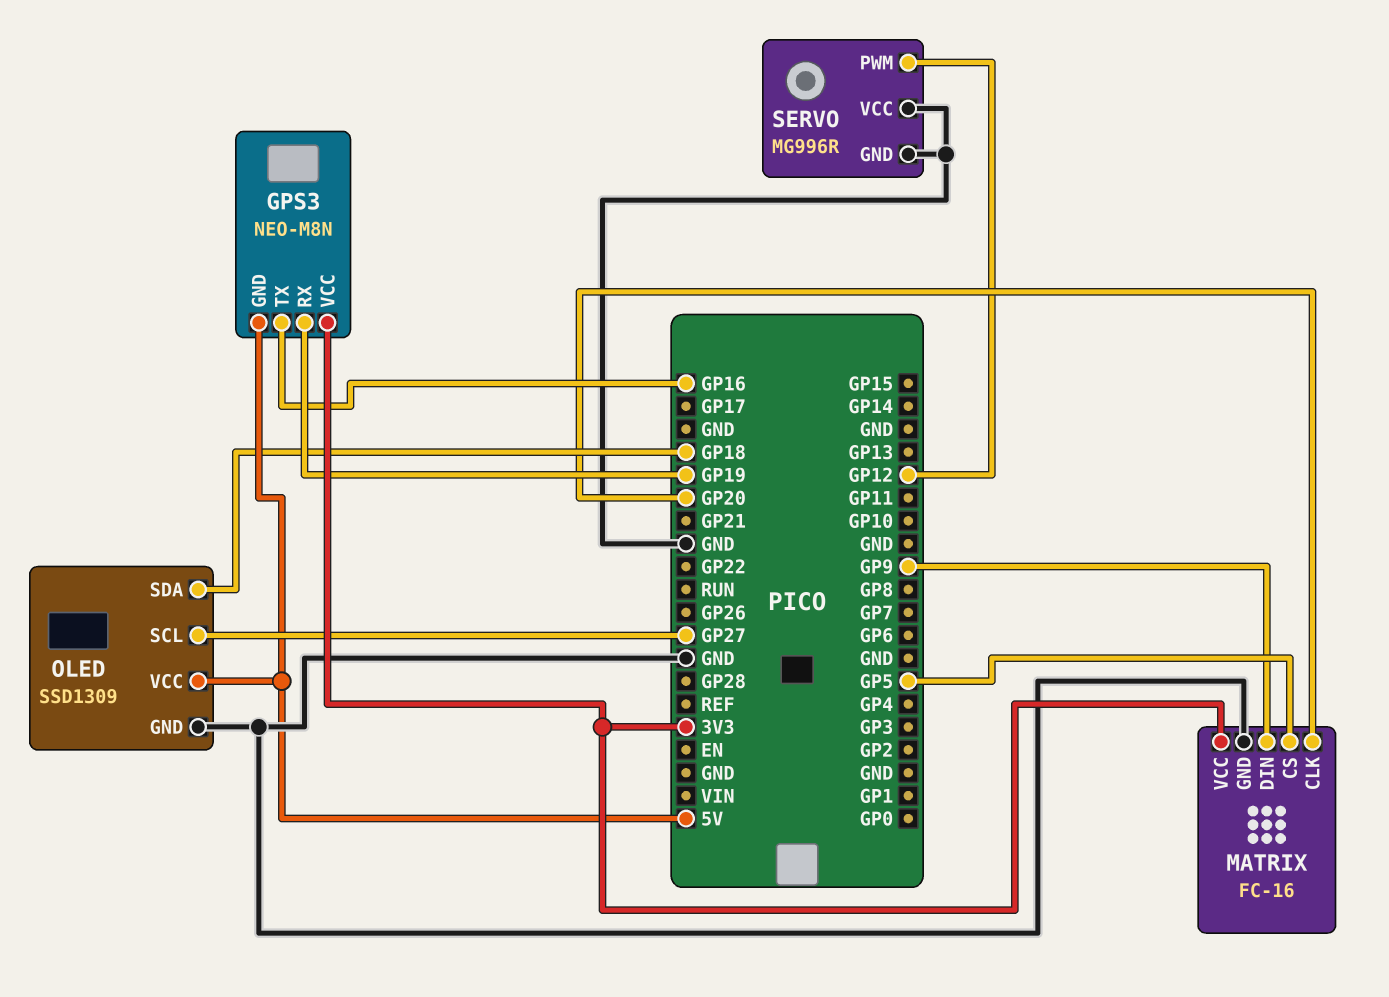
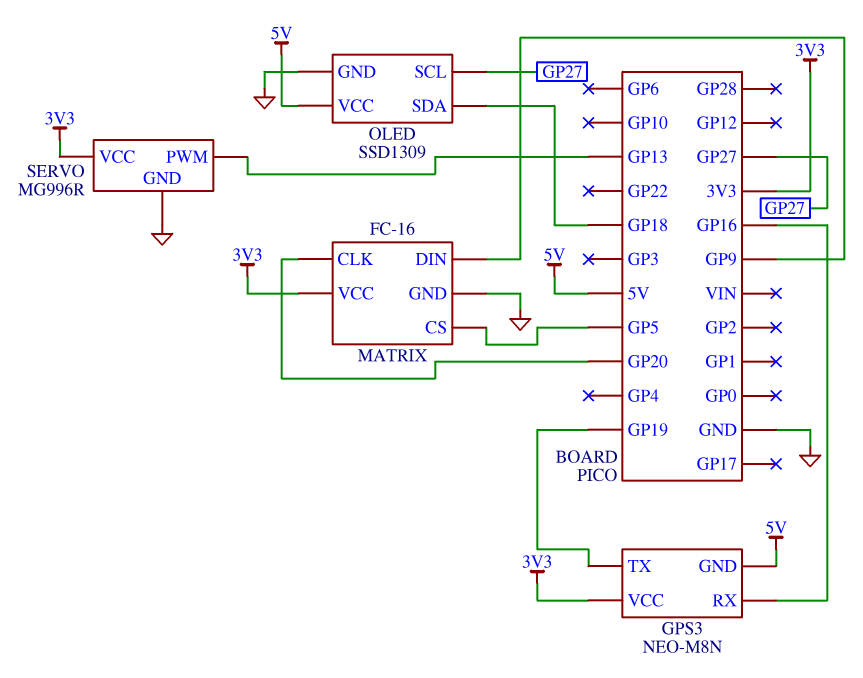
GPS3 pin RX: GP19 -> GP16
GPS3 pin TX: GP16 -> GP19
SERVO pin PWM: GP12 -> GP13
SERVO pin VCC: GND -> 3V3

